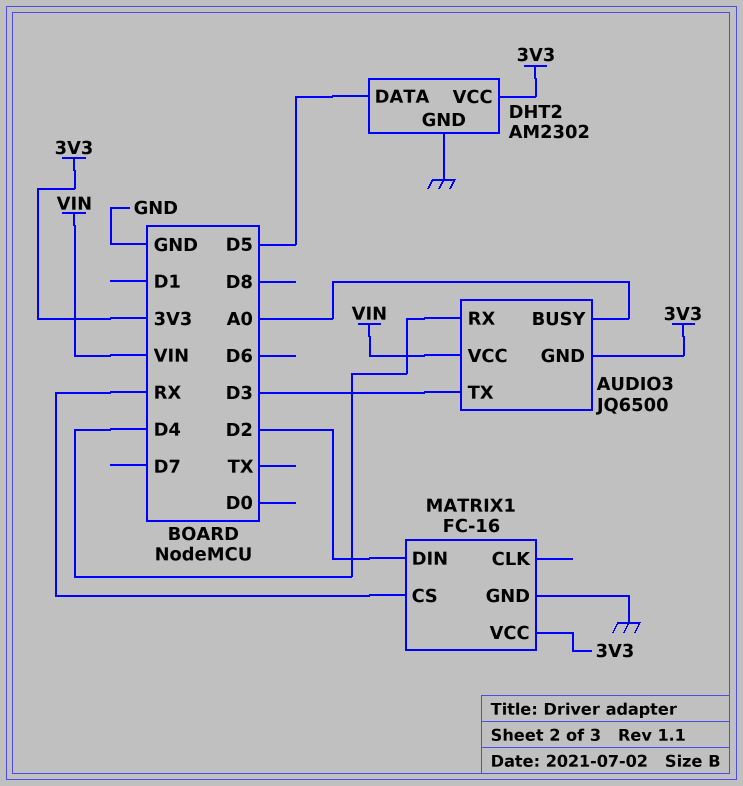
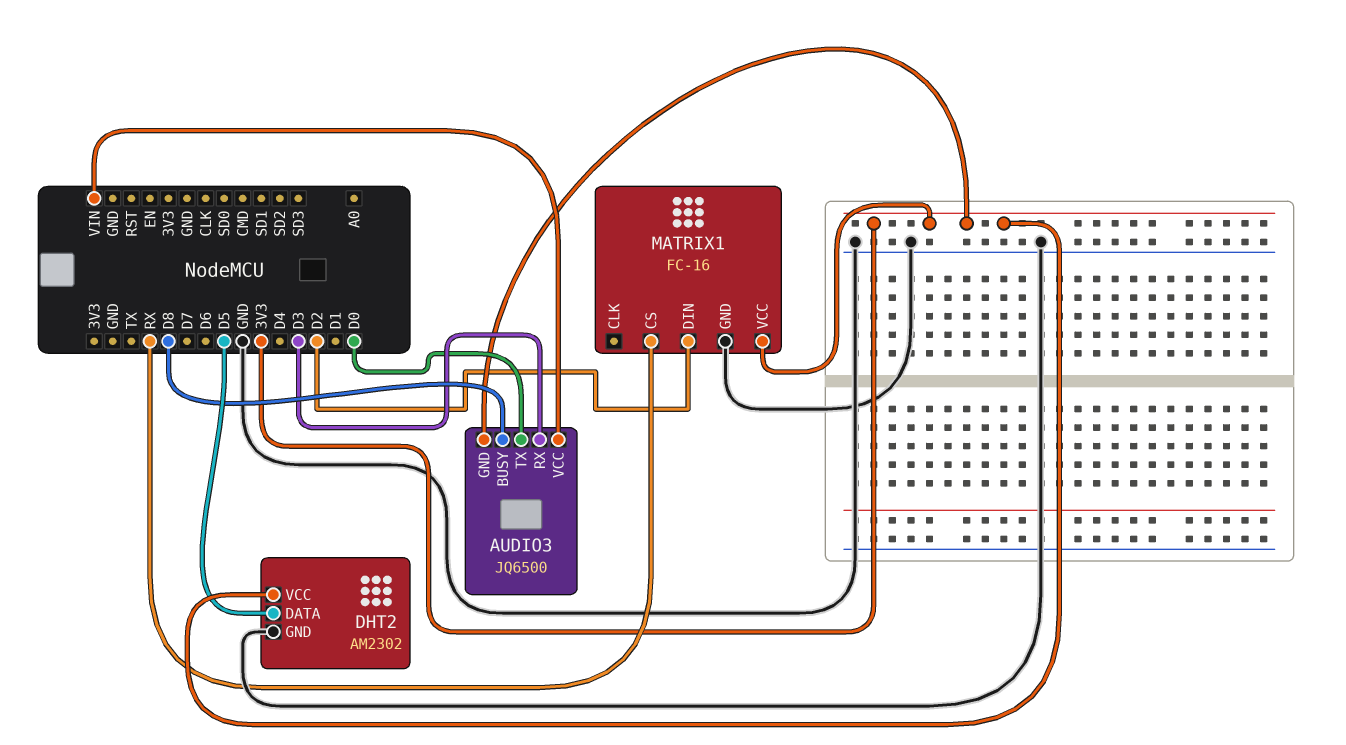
AUDIO3 pin BUSY: A0 -> D8
AUDIO3 pin RX: D4 -> D3
AUDIO3 pin TX: D3 -> D0

